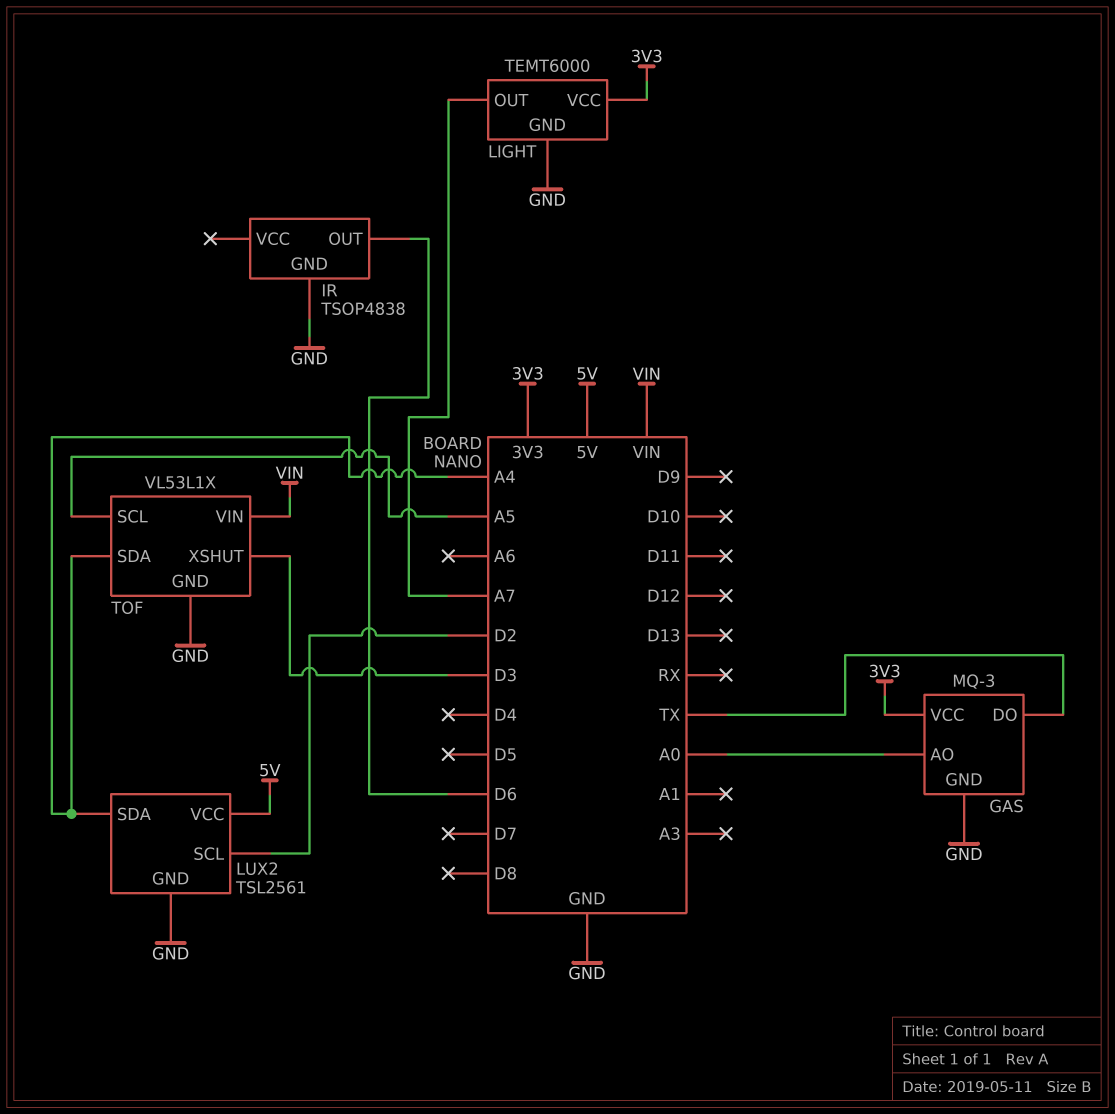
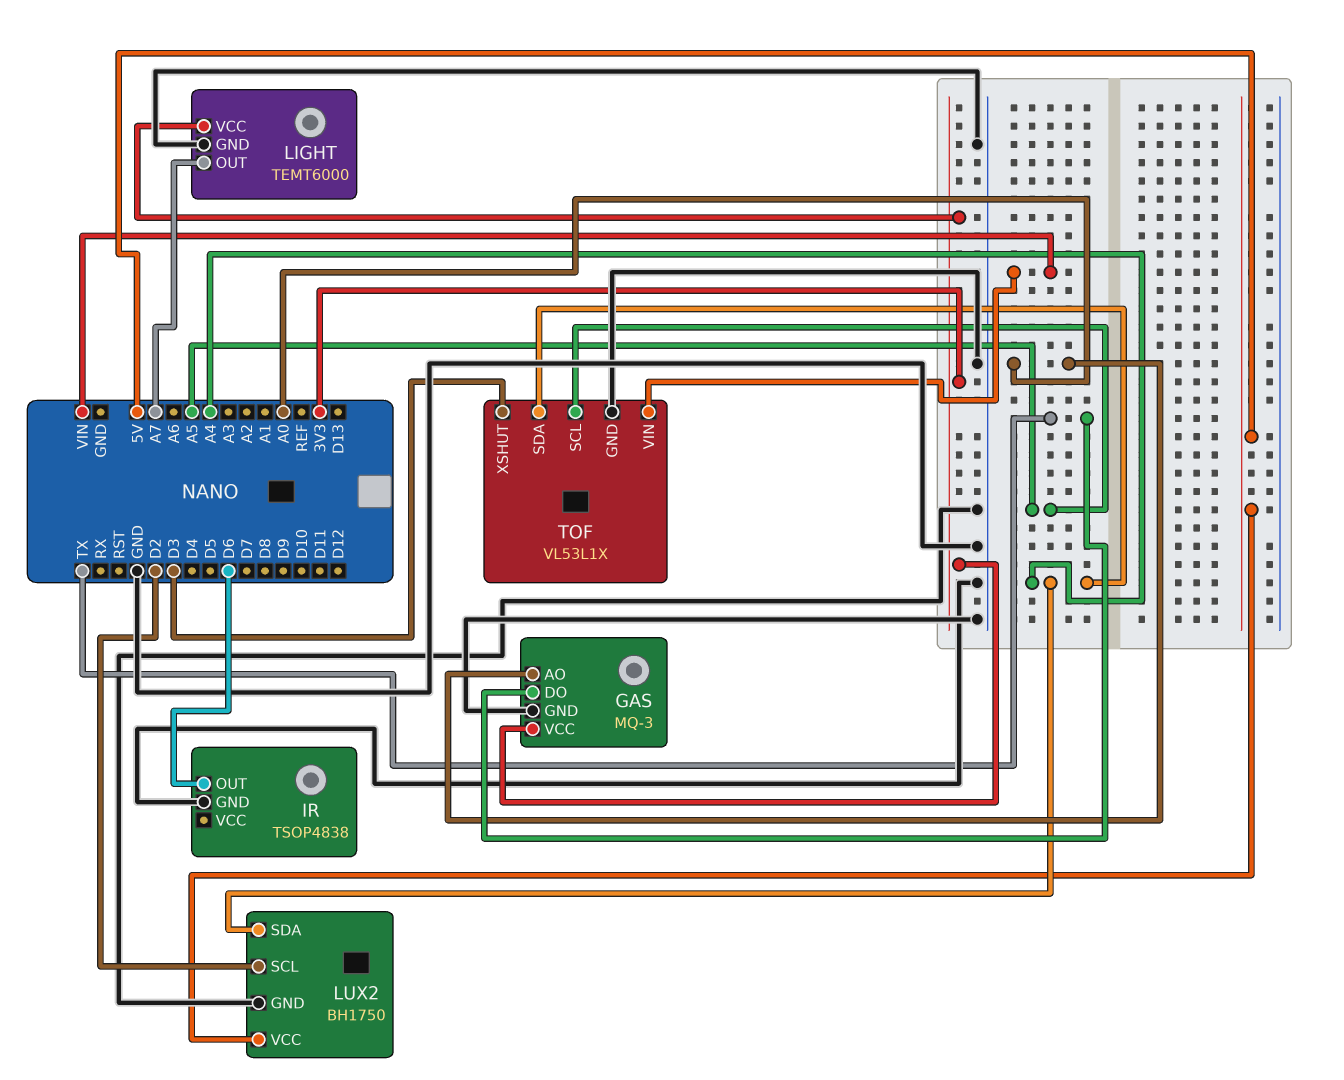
LUX2: TSL2561 -> BH1750

